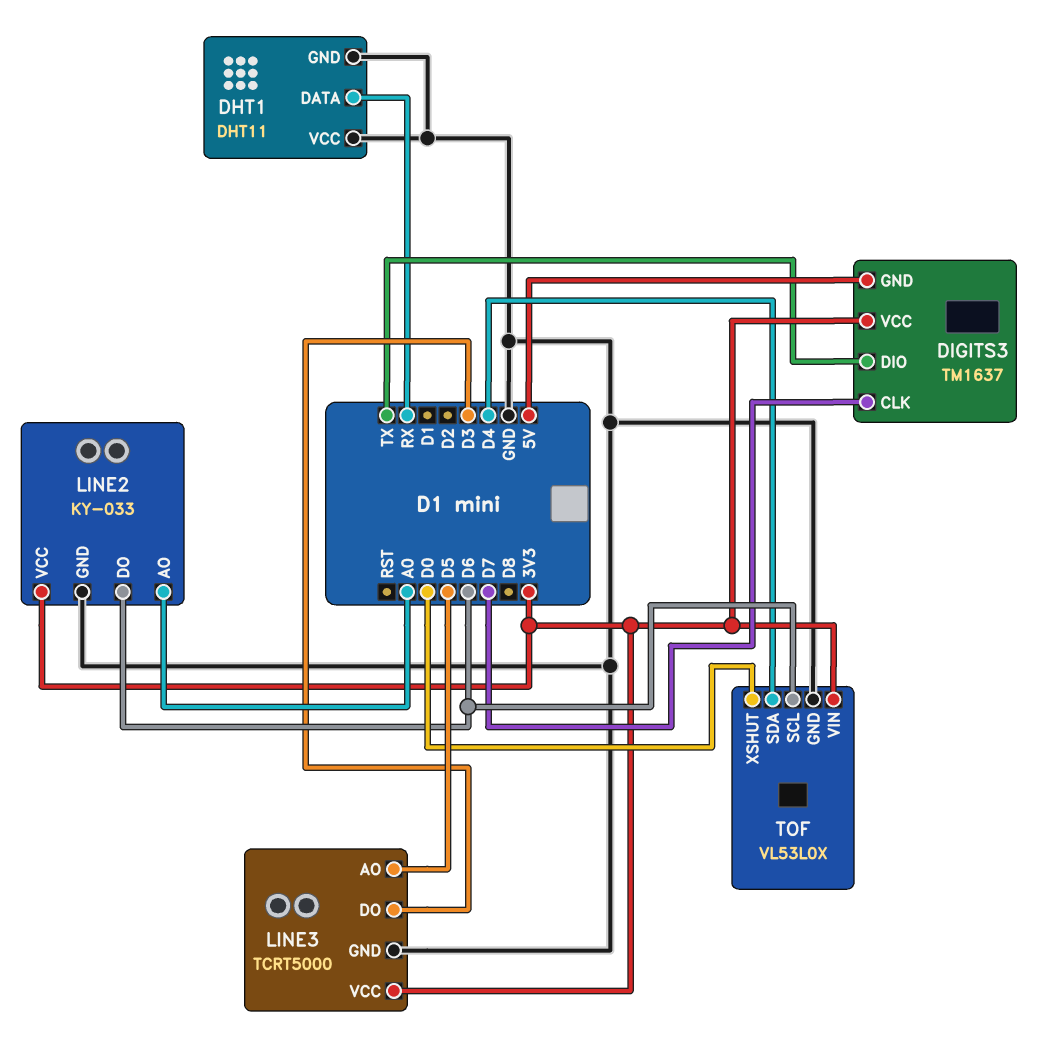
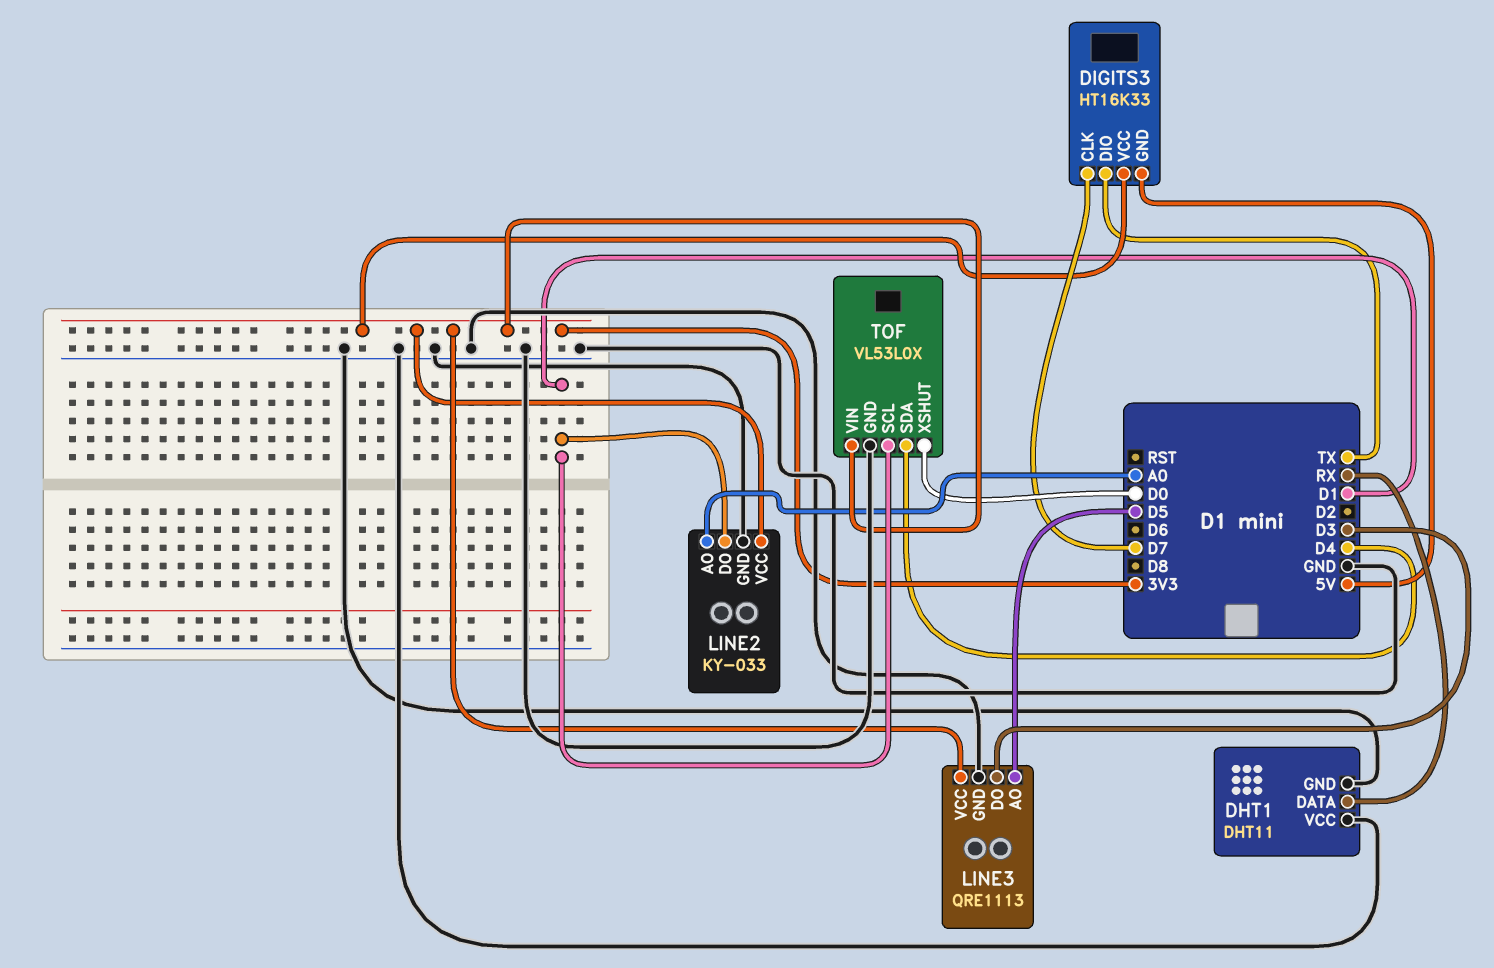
DIGITS3: TM1637 -> HT16K33
LINE2 pin DO: D6 -> D1
LINE3: TCRT5000 -> QRE1113
TOF pin SCL: D6 -> D1

